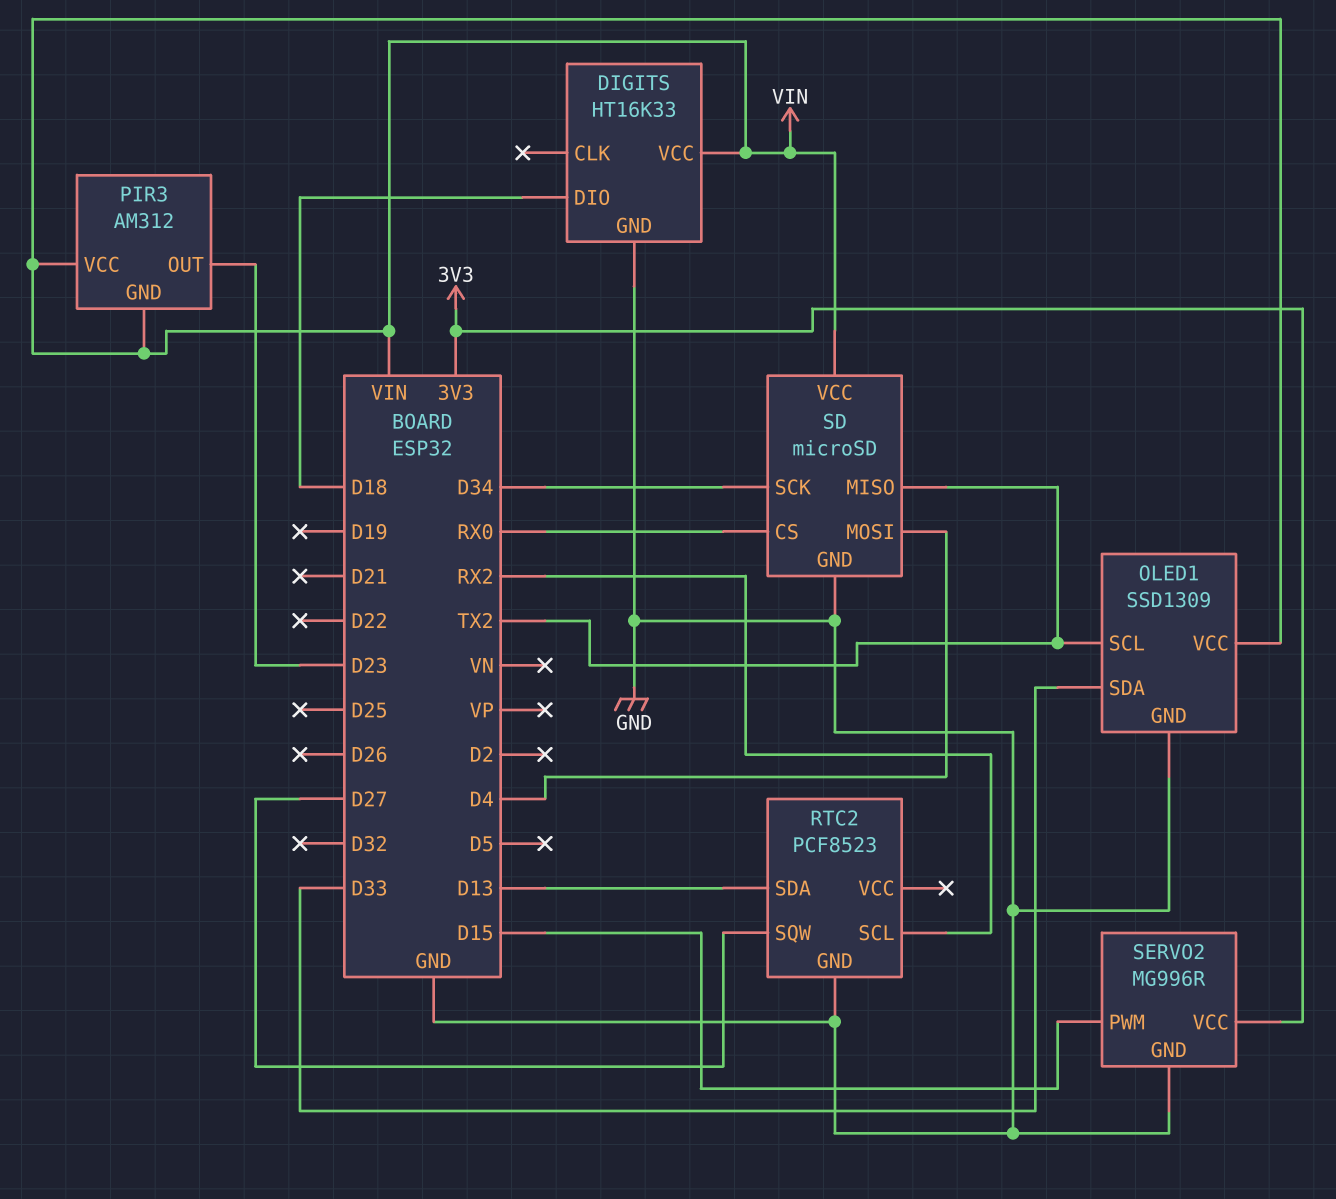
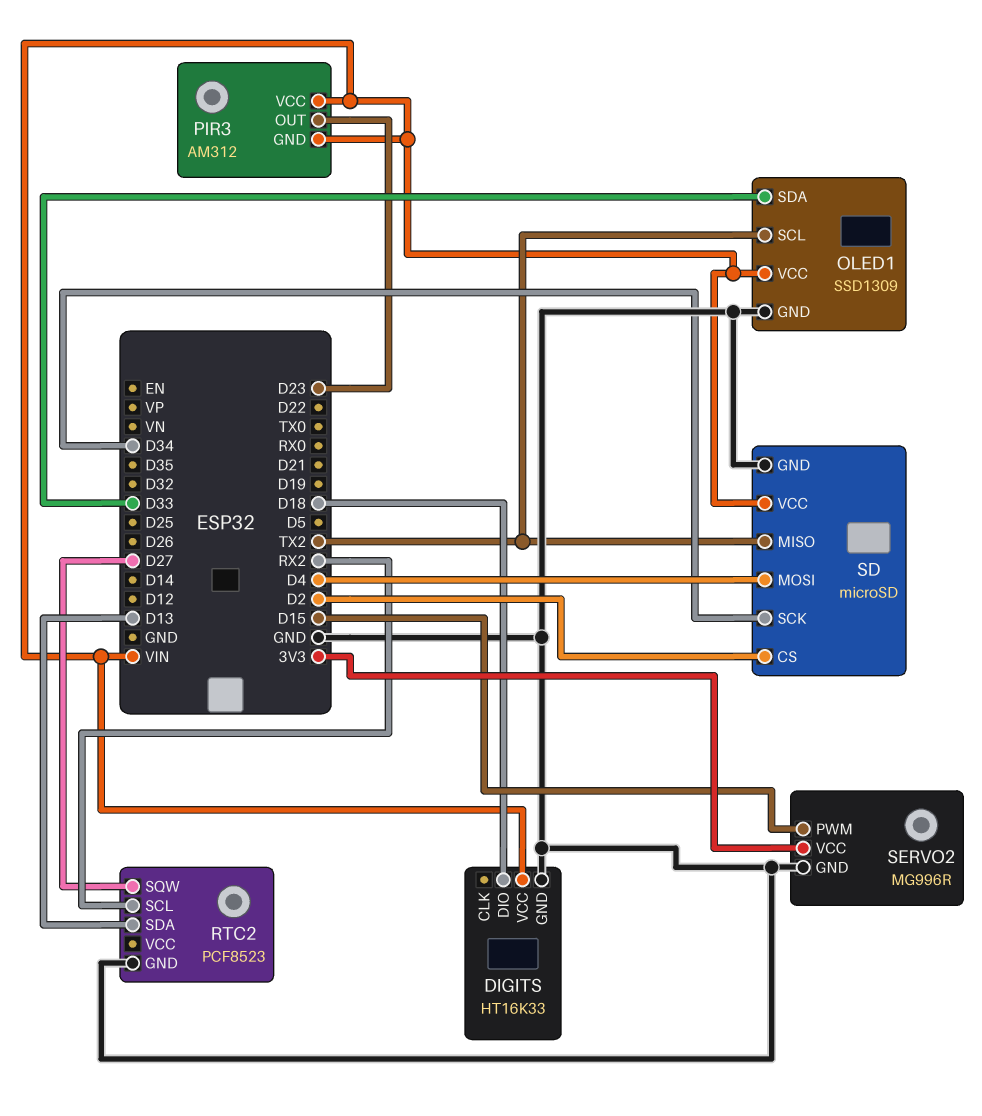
SD pin CS: RX0 -> D2

